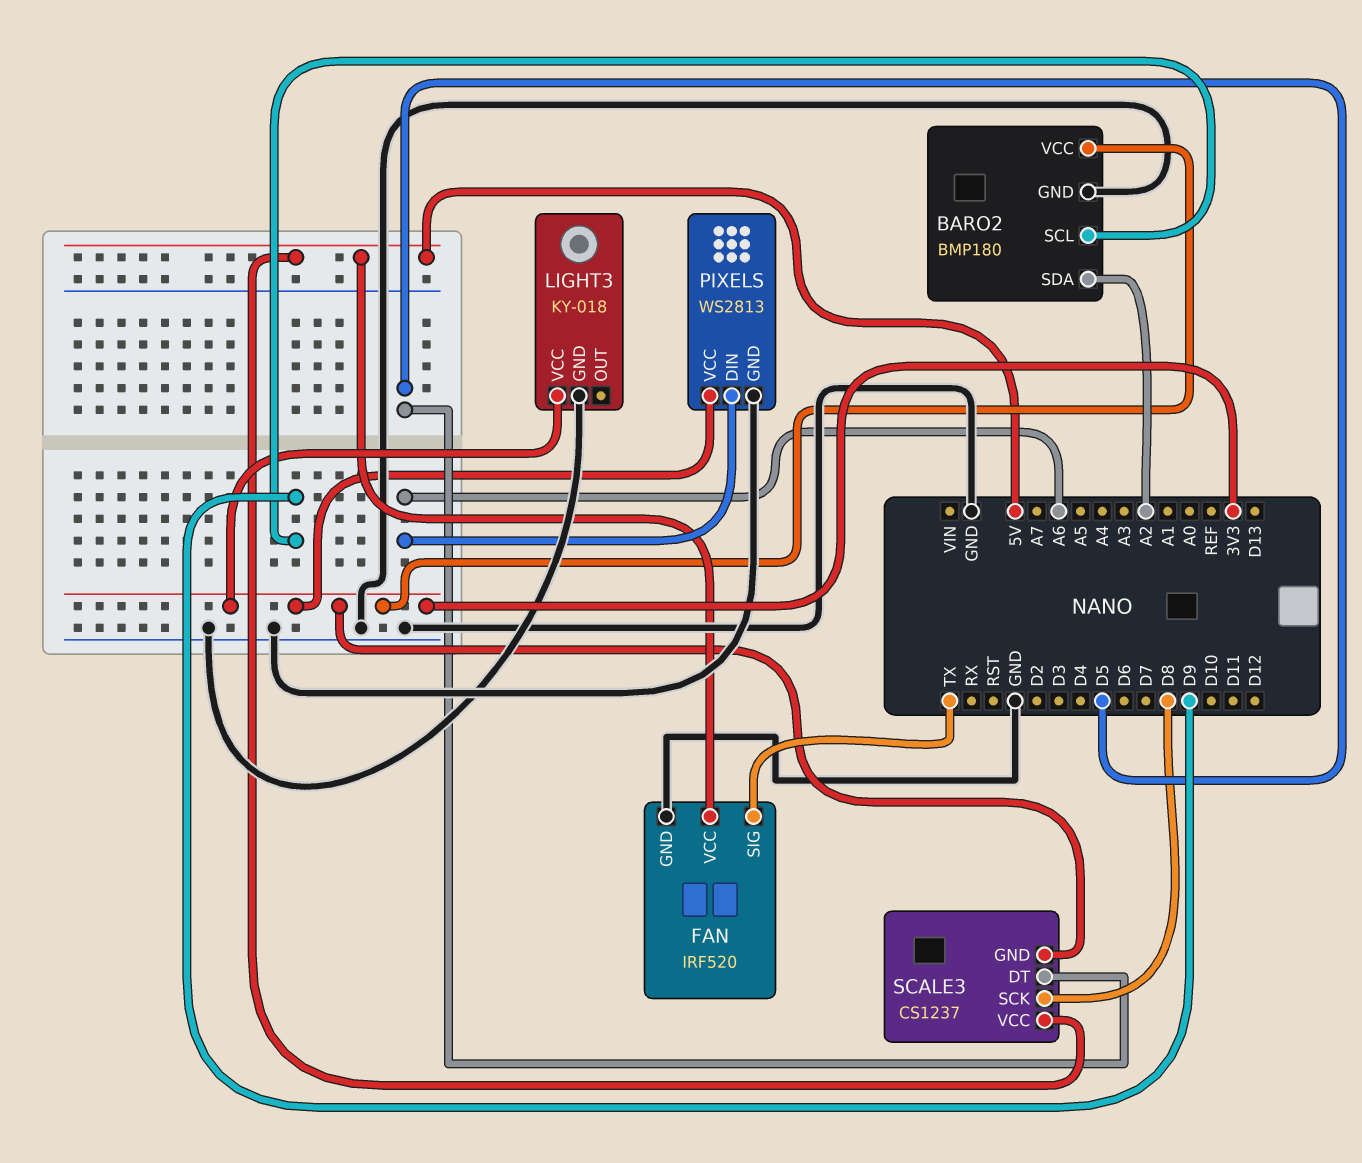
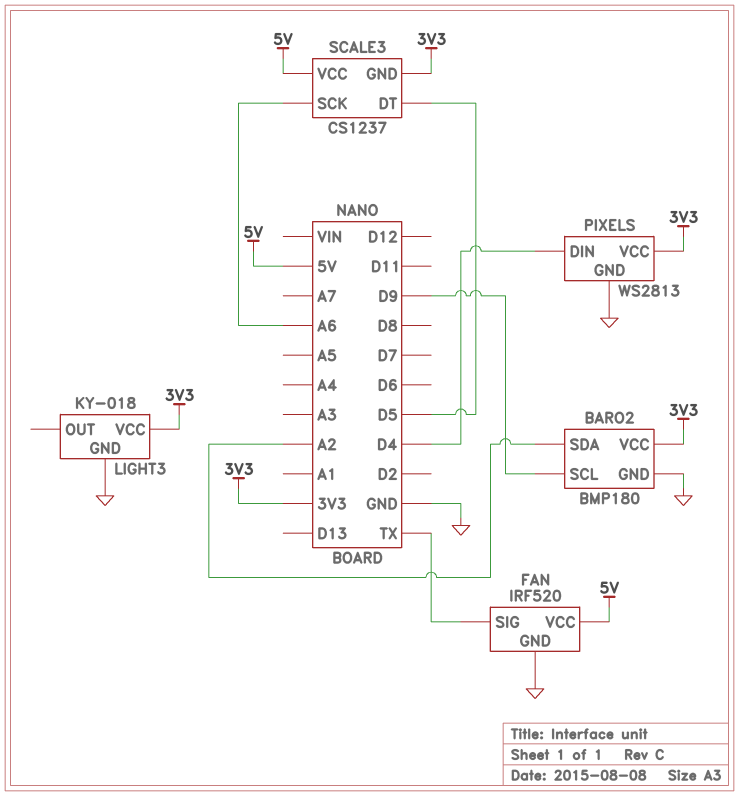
PIXELS pin DIN: A6 -> D4
SCALE3 pin SCK: D8 -> A6

